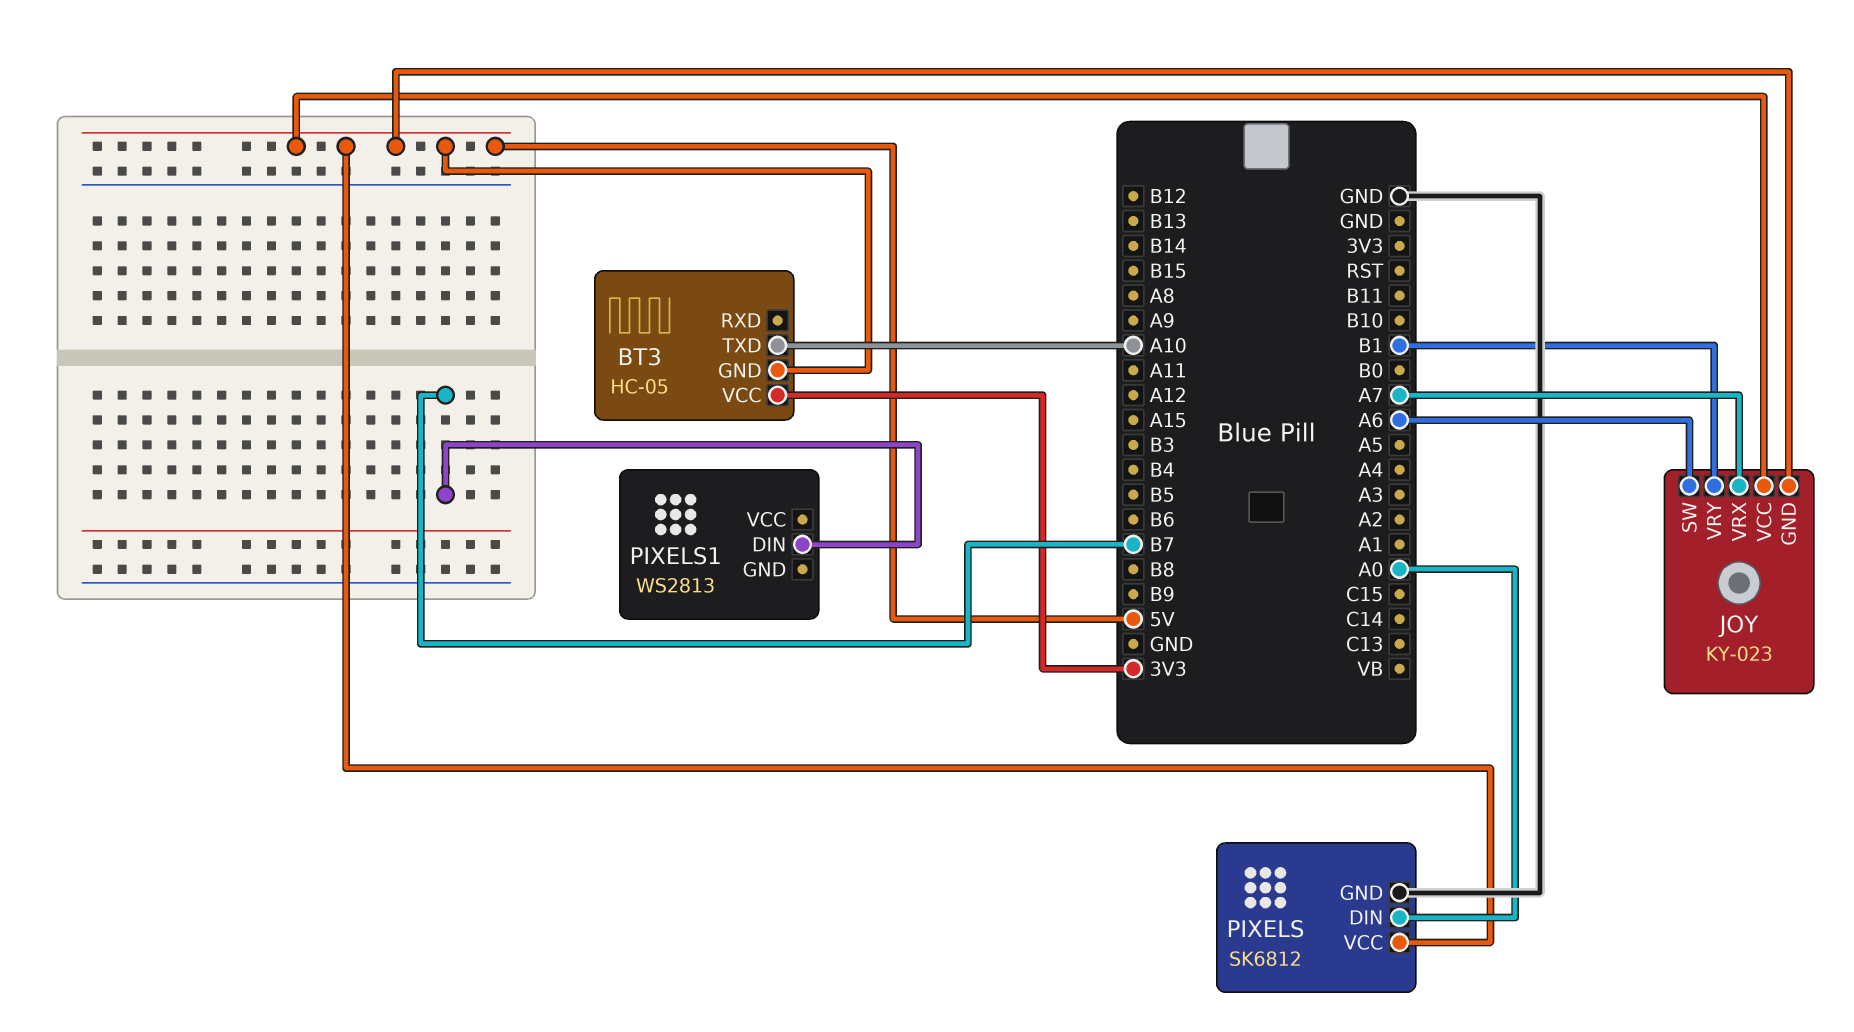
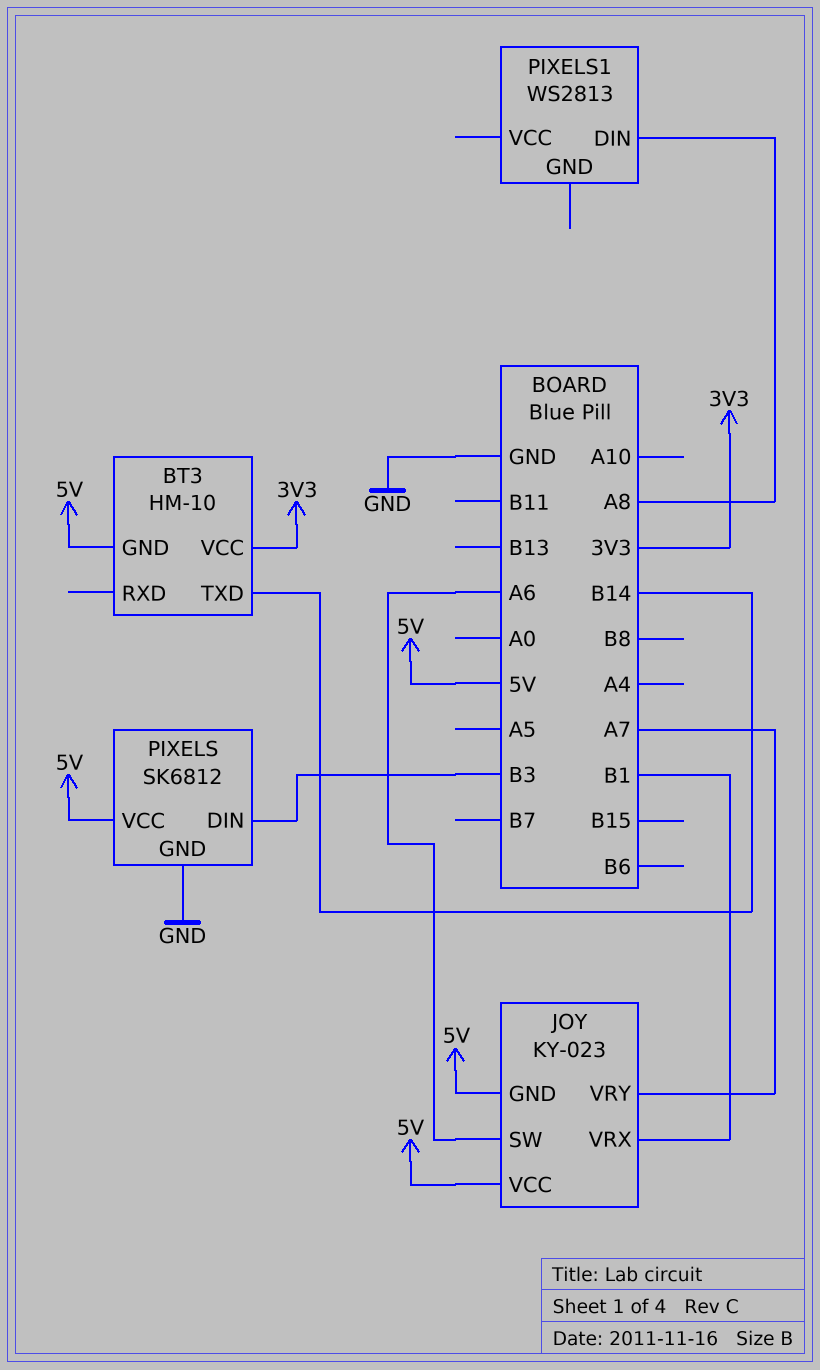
BT3: HC-05 -> HM-10
BT3 pin TXD: A10 -> B14
JOY pin VRX: A7 -> B1
JOY pin VRY: B1 -> A7
PIXELS pin DIN: A0 -> B3
PIXELS1 pin DIN: B7 -> A8

